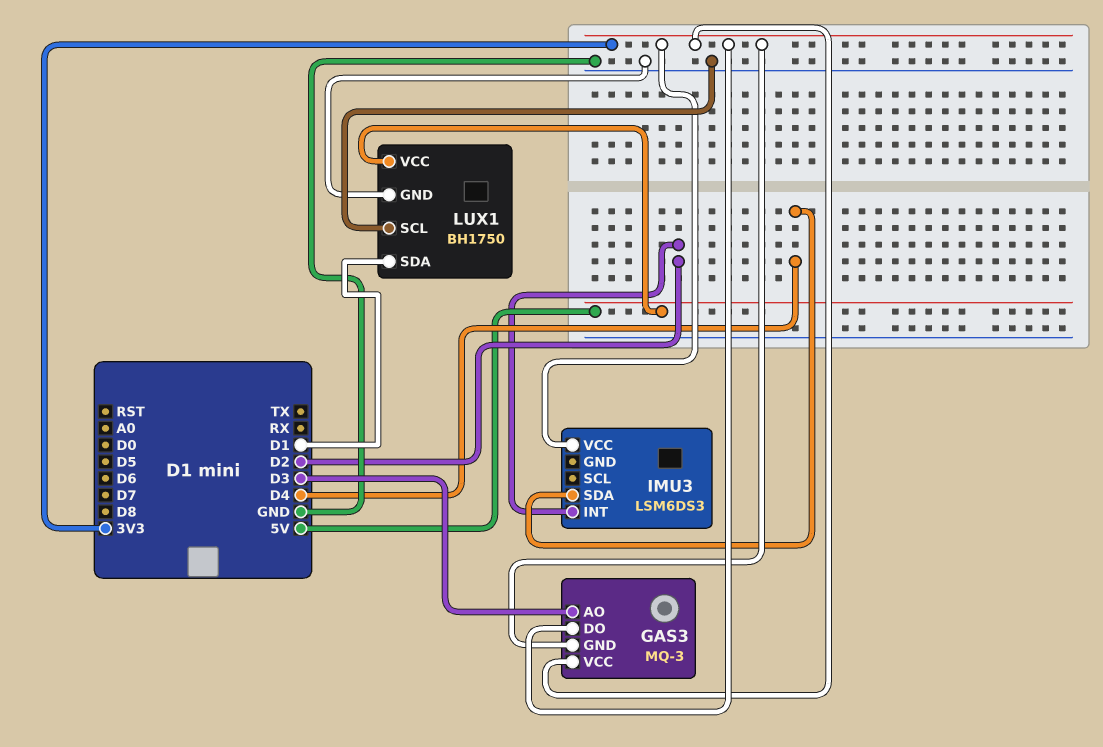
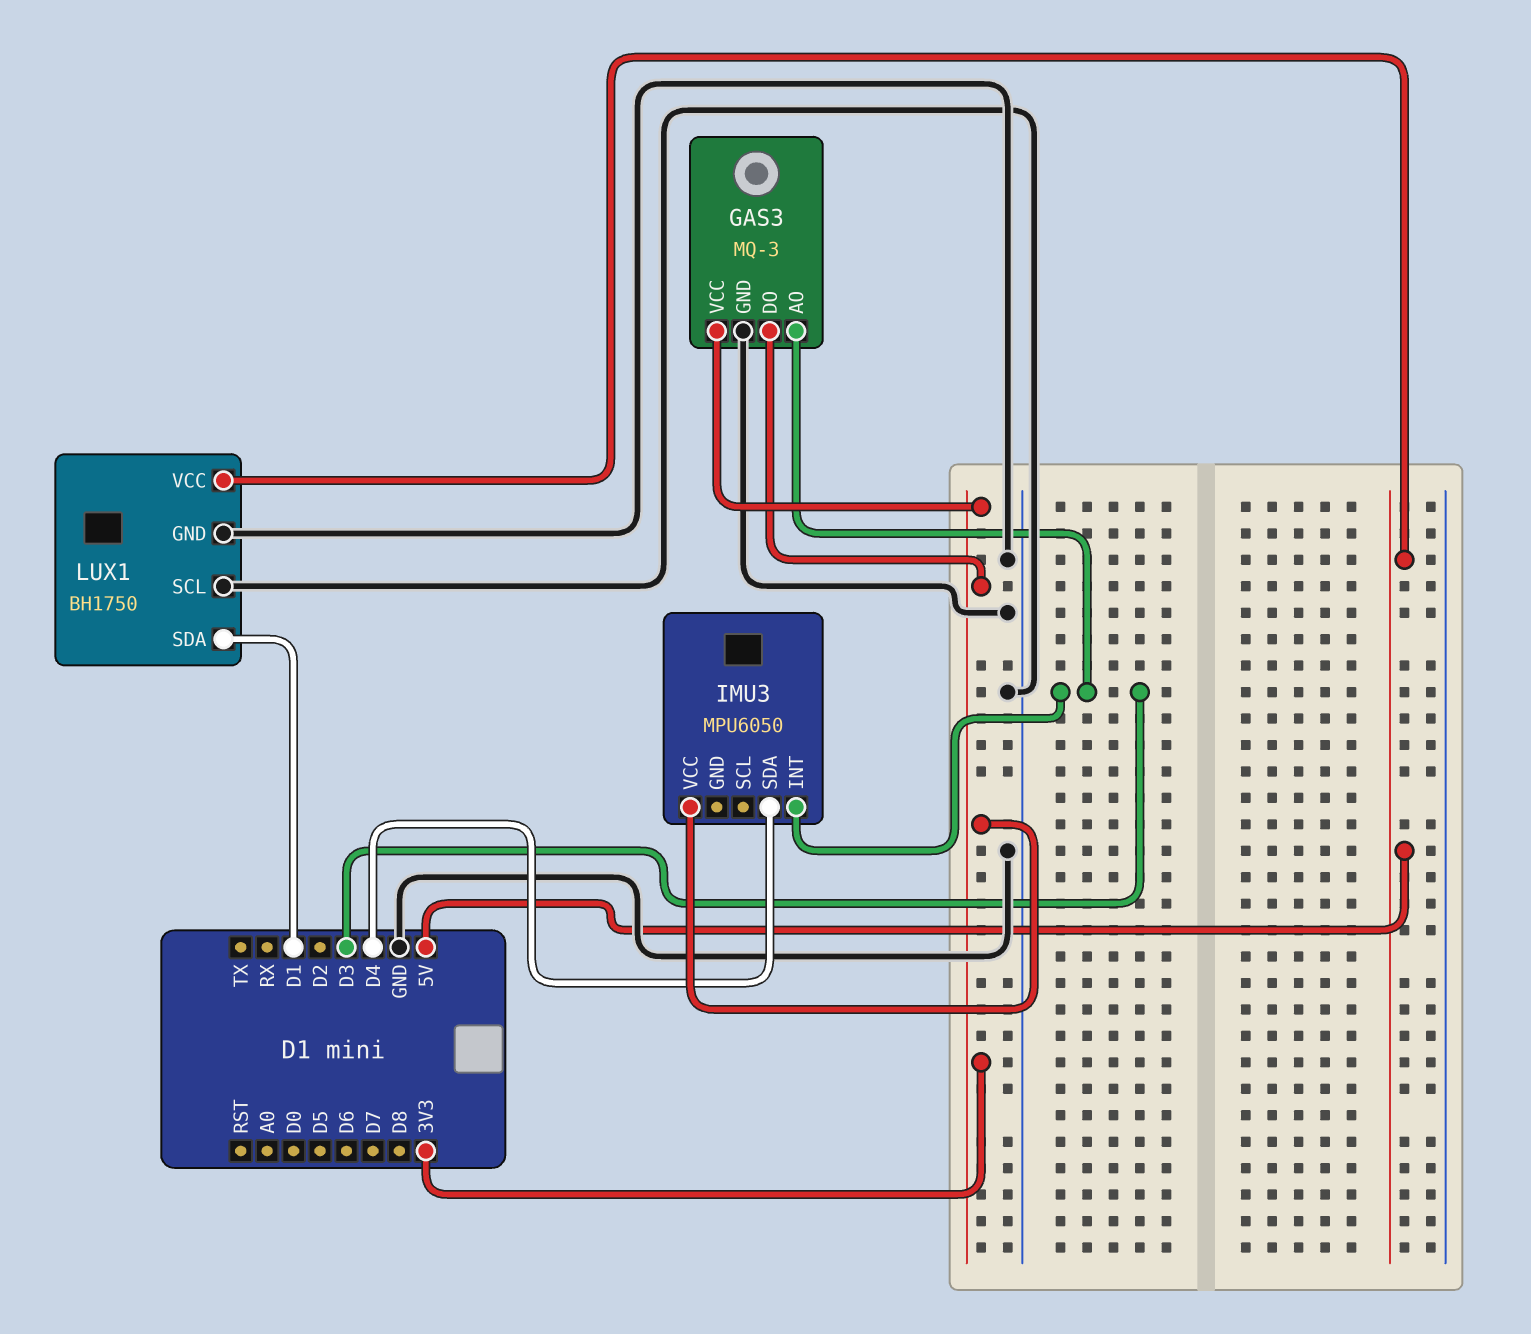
GAS3 pin GND: 3V3 -> GND
IMU3: LSM6DS3 -> MPU6050
IMU3 pin INT: D2 -> D3

